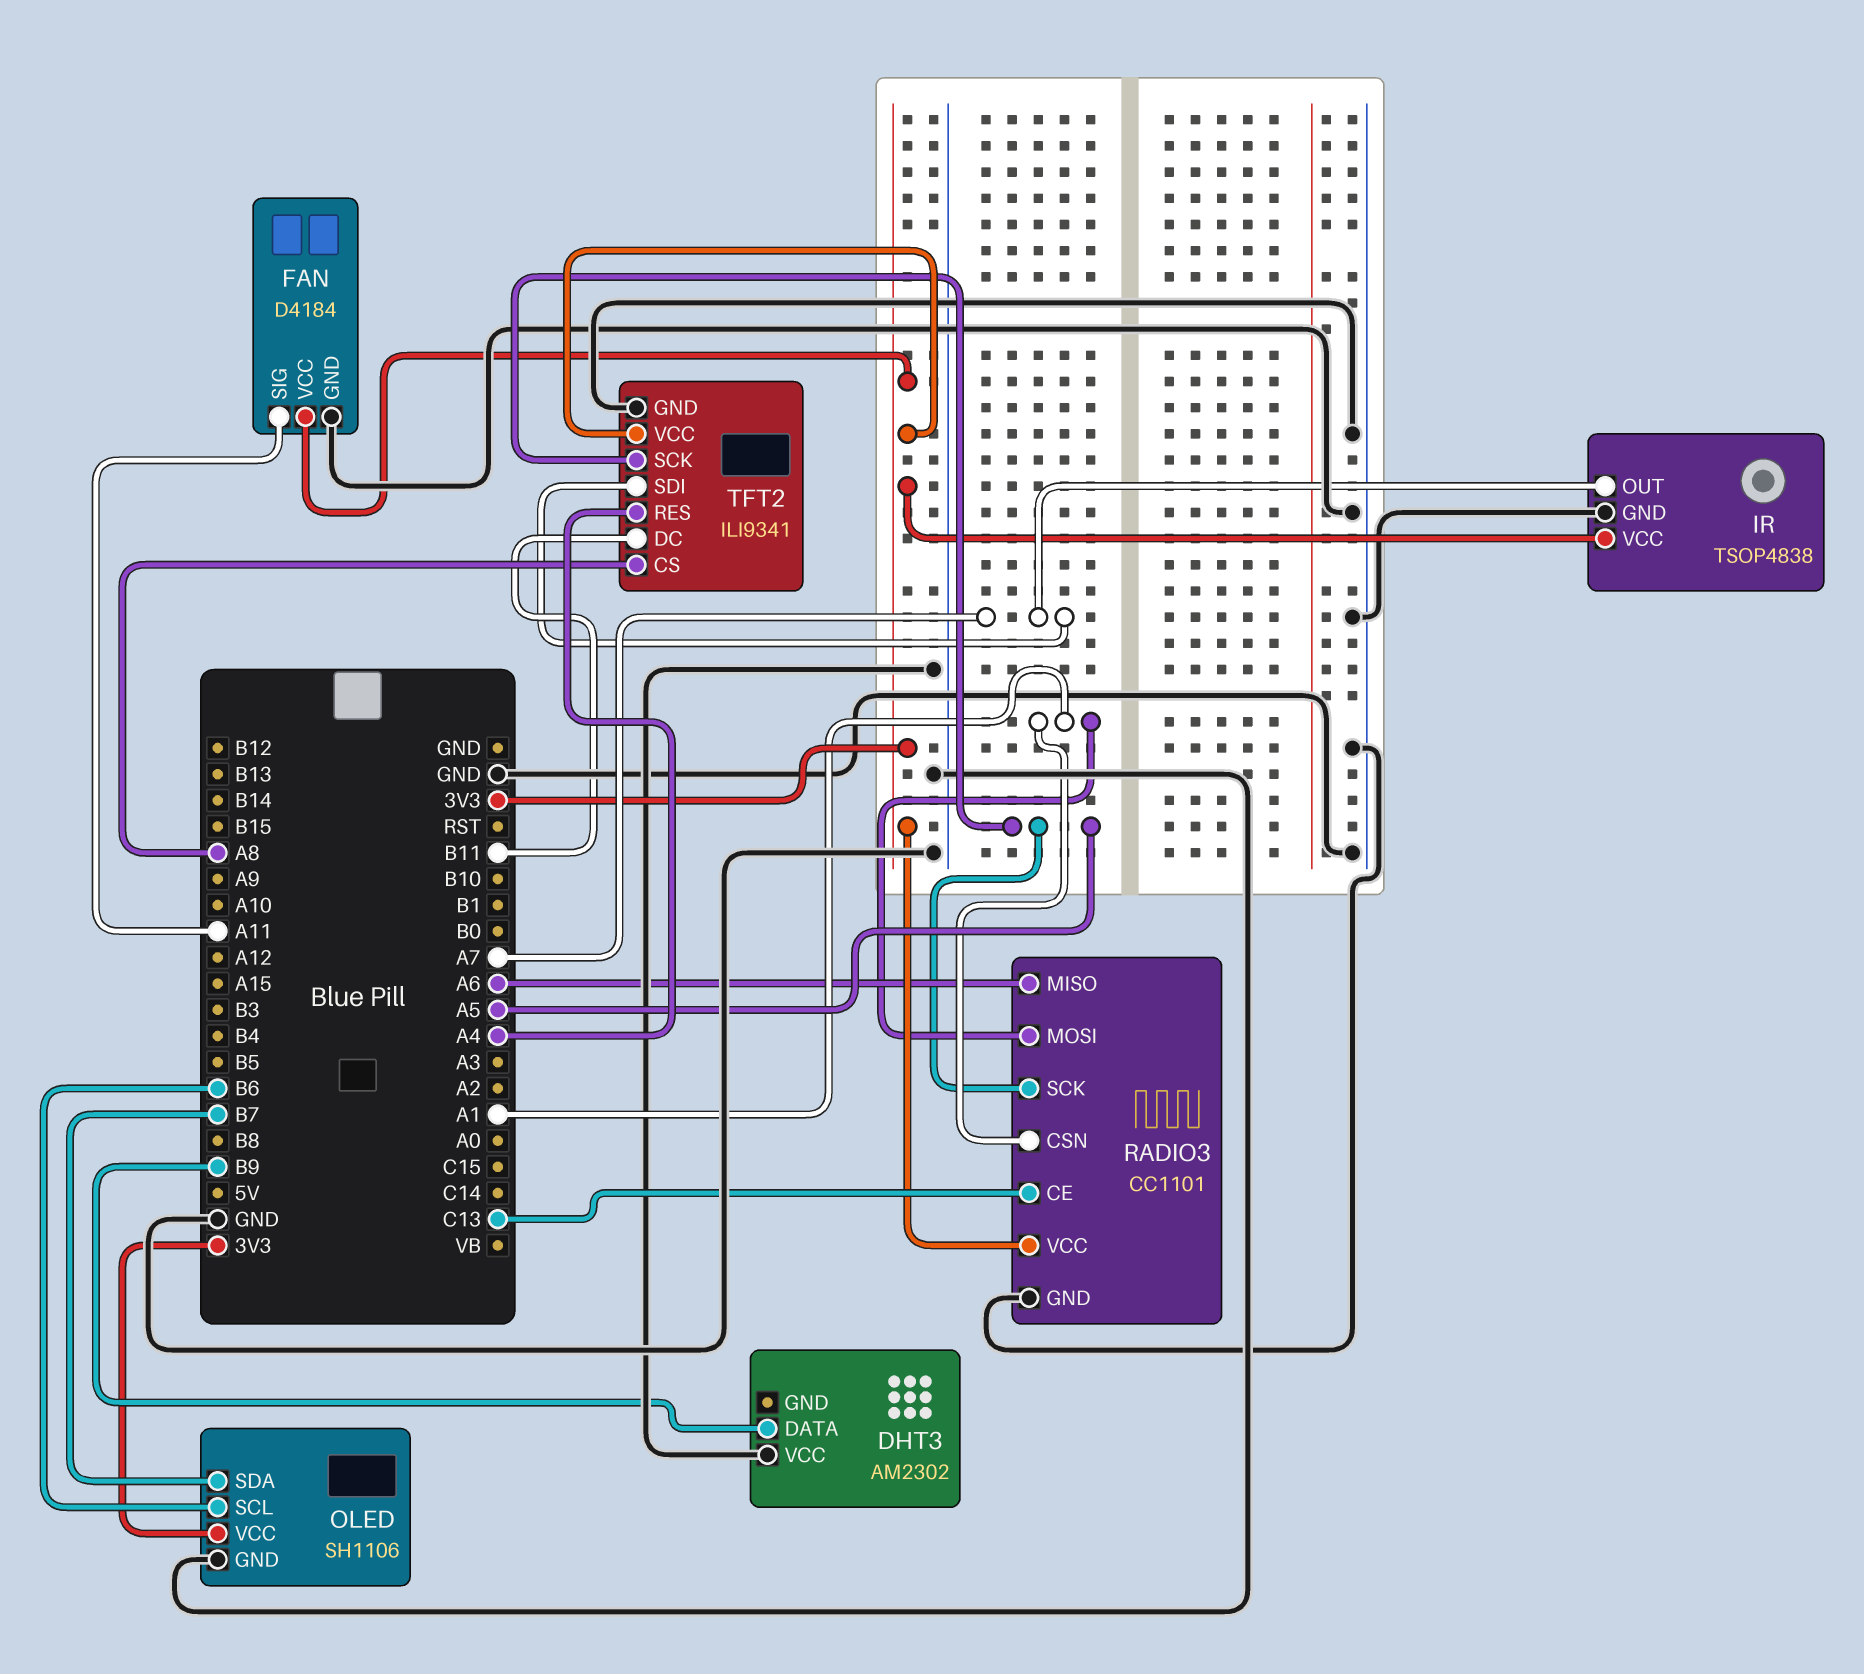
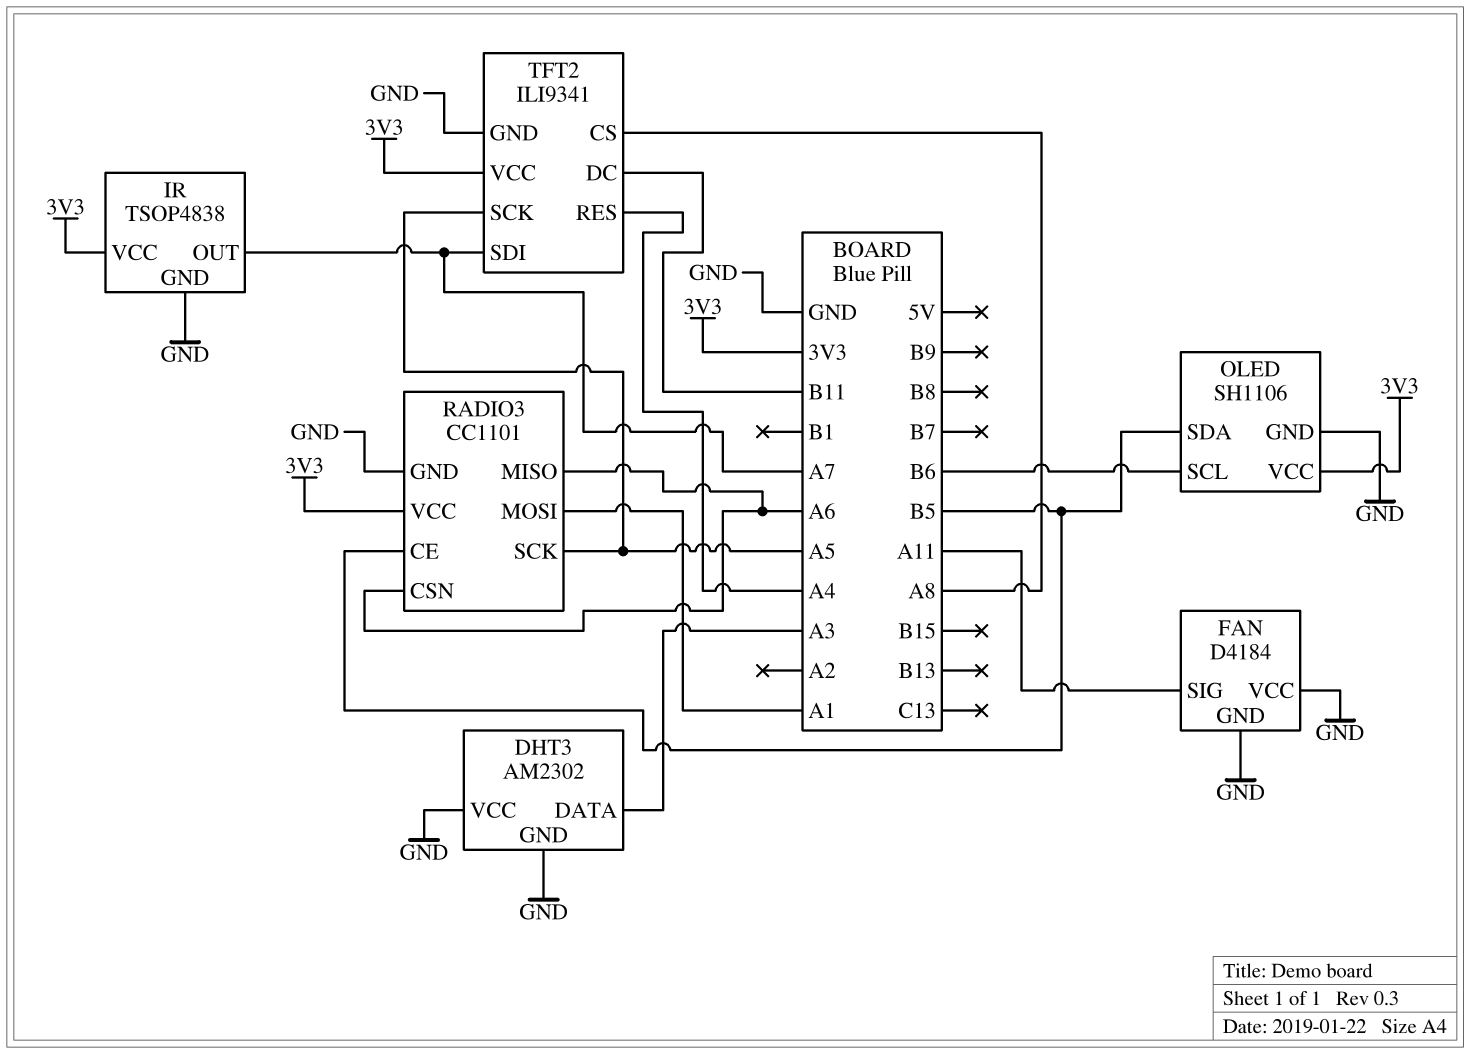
DHT3 pin DATA: B9 -> A3
DHT3 pin GND: none -> GND
FAN pin VCC: 3V3 -> GND
OLED pin SDA: B7 -> B5
RADIO3 pin CE: C13 -> B5
RADIO3 pin CSN: A1 -> A6

